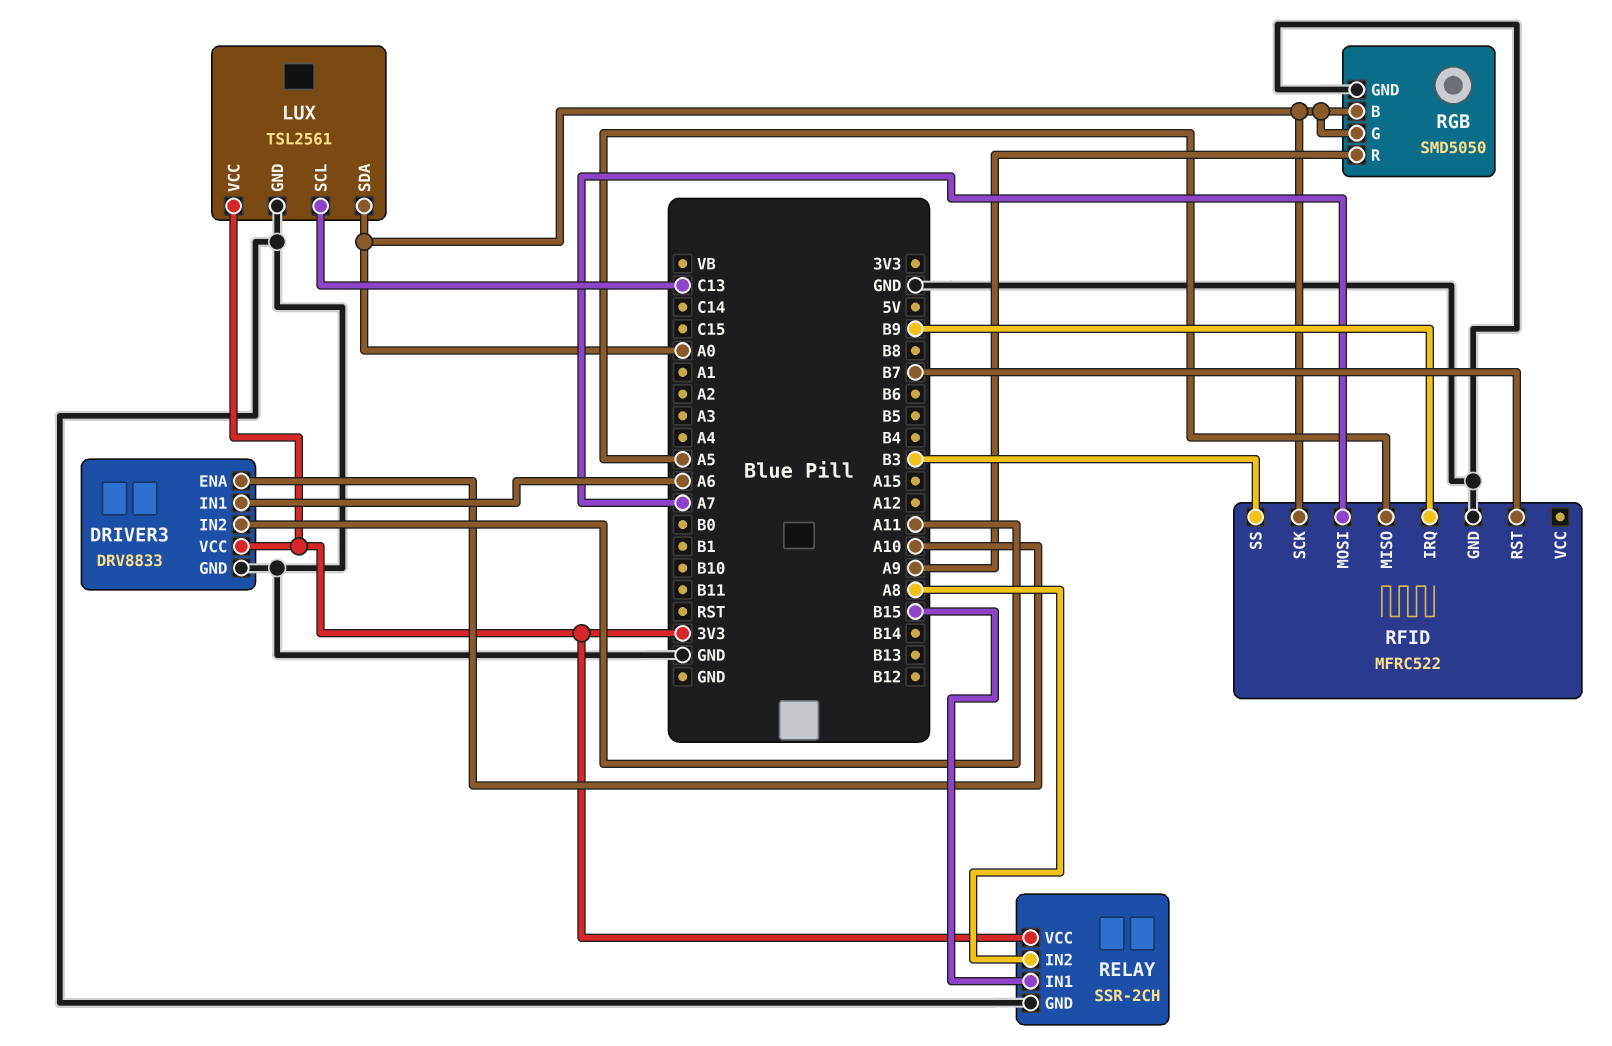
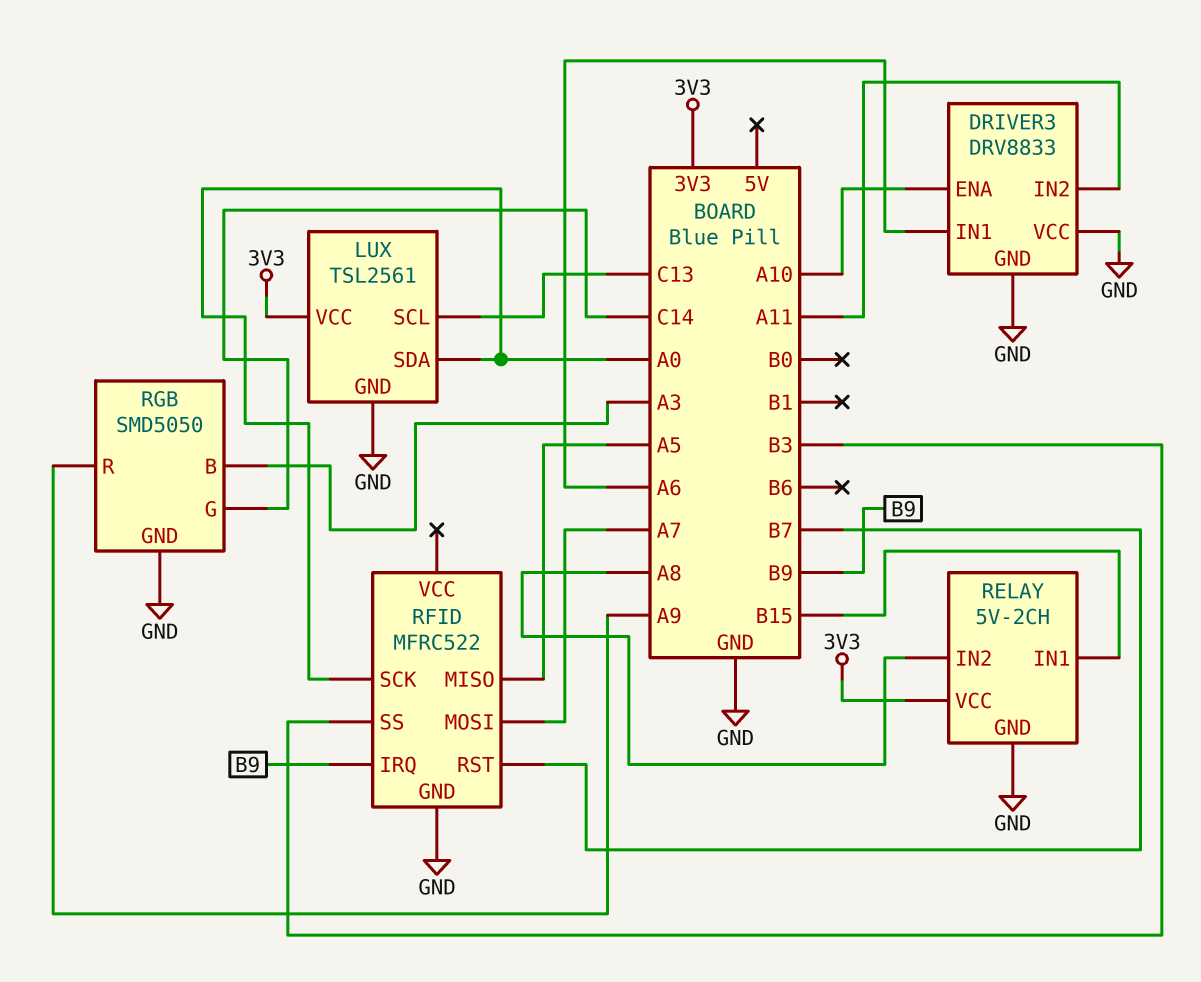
DRIVER3 pin VCC: 3V3 -> GND
RELAY: SSR-2CH -> 5V-2CH
RGB pin B: A0 -> A3
RGB pin G: A0 -> C14

